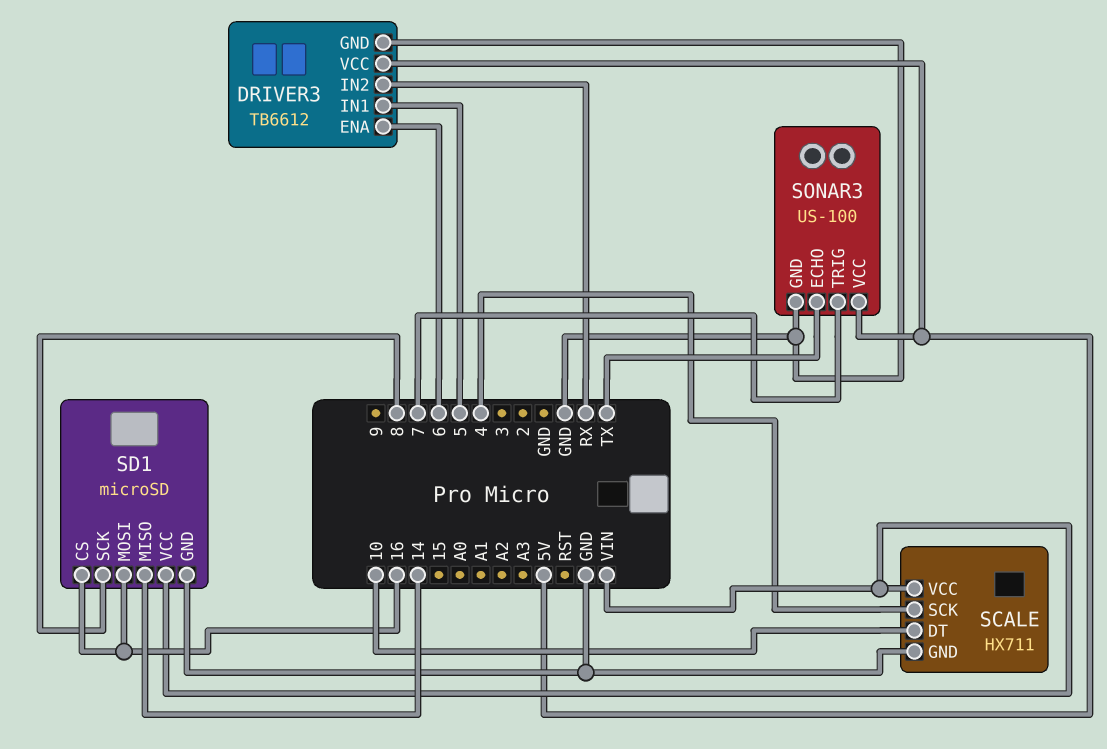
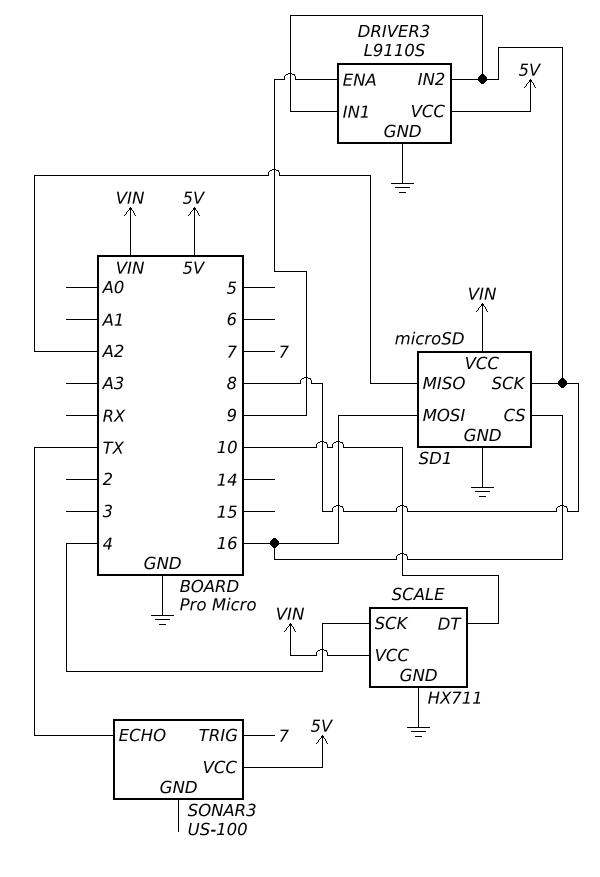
DRIVER3: TB6612 -> L9110S
DRIVER3 pin ENA: 6 -> 9
DRIVER3 pin IN1: 5 -> 8
DRIVER3 pin IN2: RX -> 8
SD1 pin MISO: 14 -> A2
SONAR3 pin GND: GND -> none

